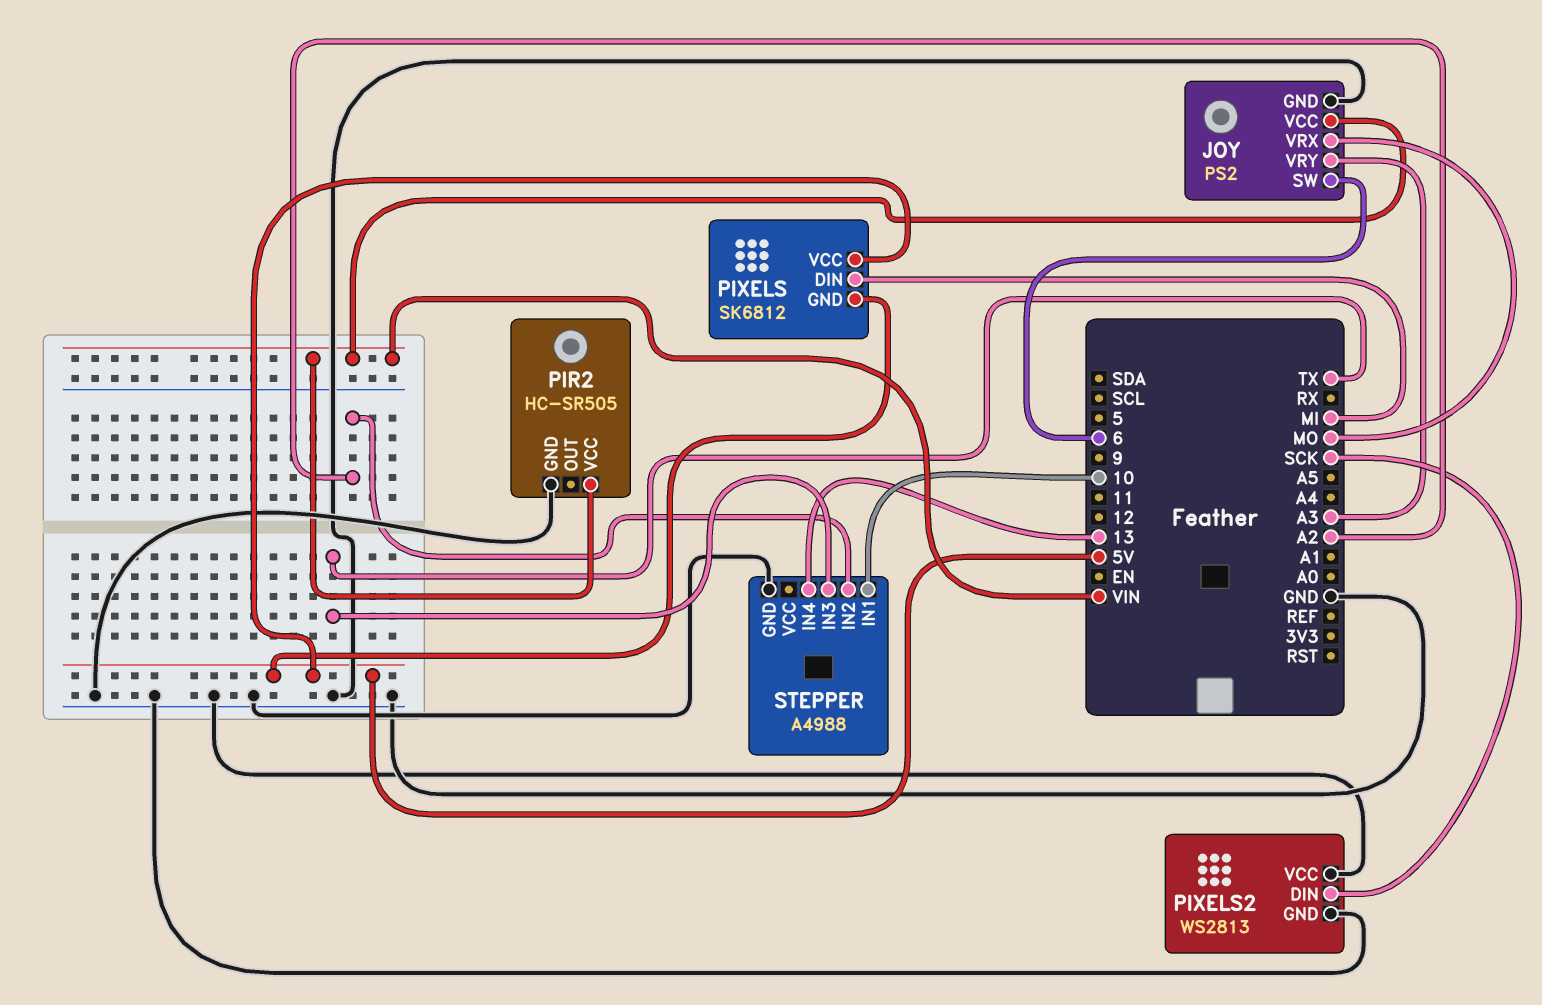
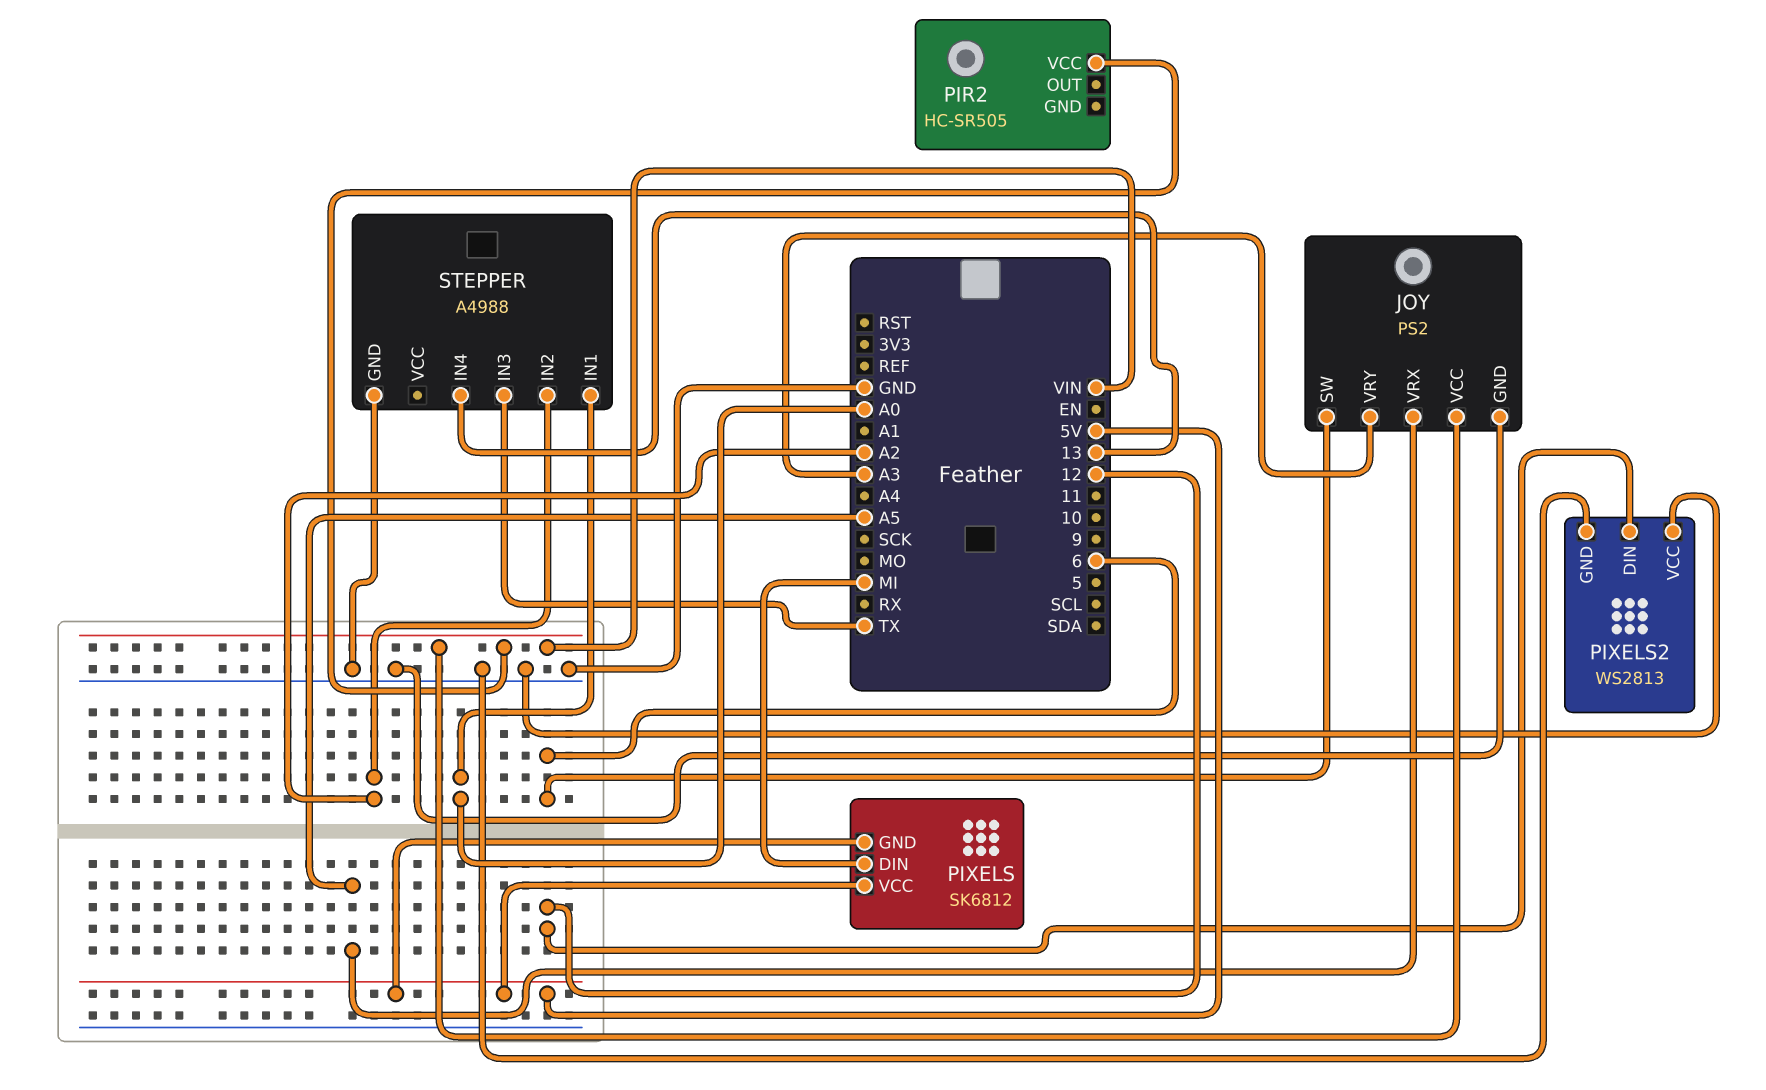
JOY pin VRX: MO -> A5
PIR2 pin GND: GND -> none
PIXELS2 pin DIN: SCK -> 12
STEPPER pin IN1: 10 -> A0

